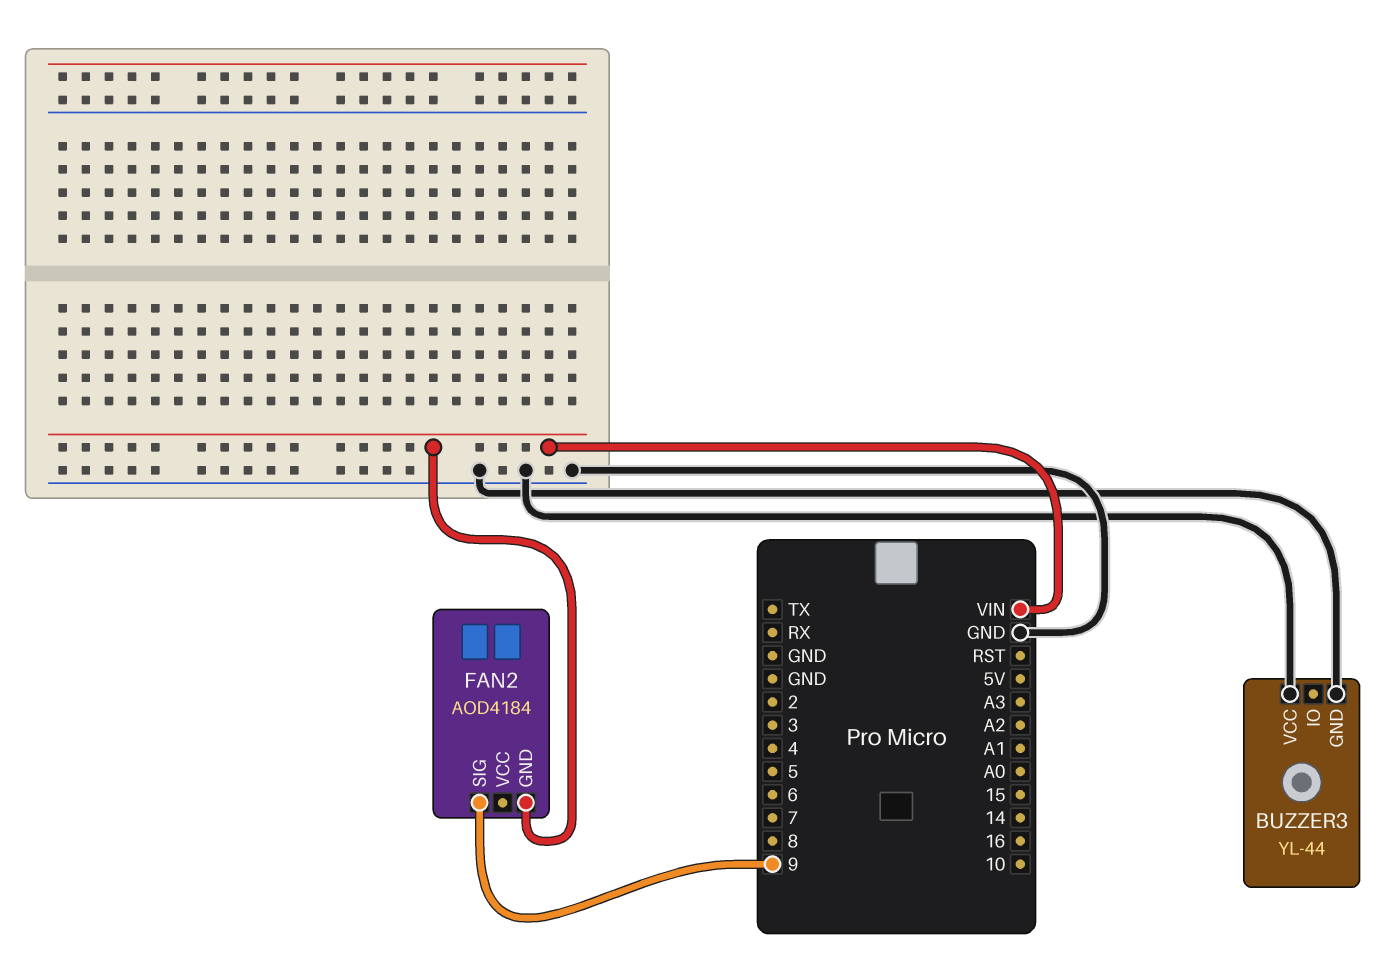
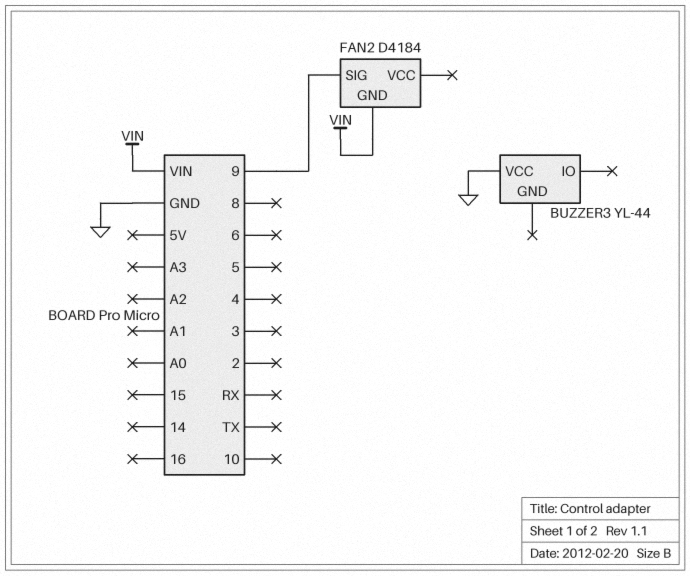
BUZZER3 pin GND: GND -> none
FAN2: AOD4184 -> D4184

